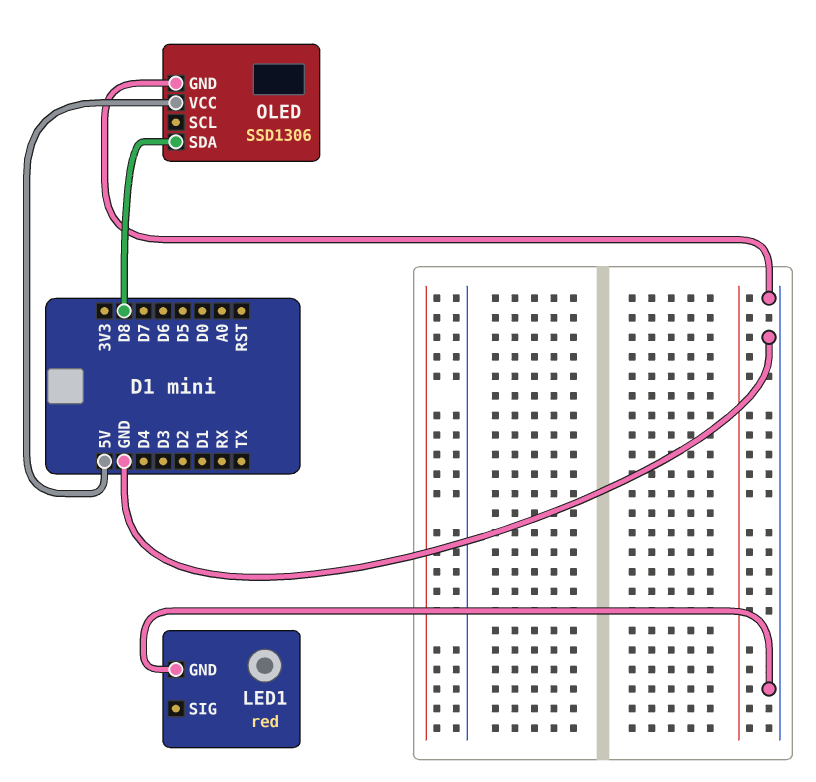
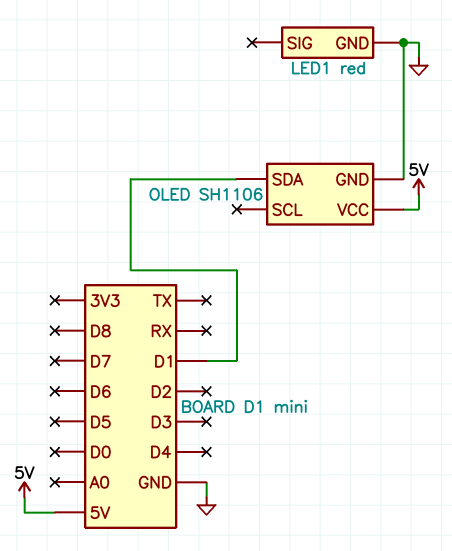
OLED: SSD1306 -> SH1106
OLED pin SDA: D8 -> D1

